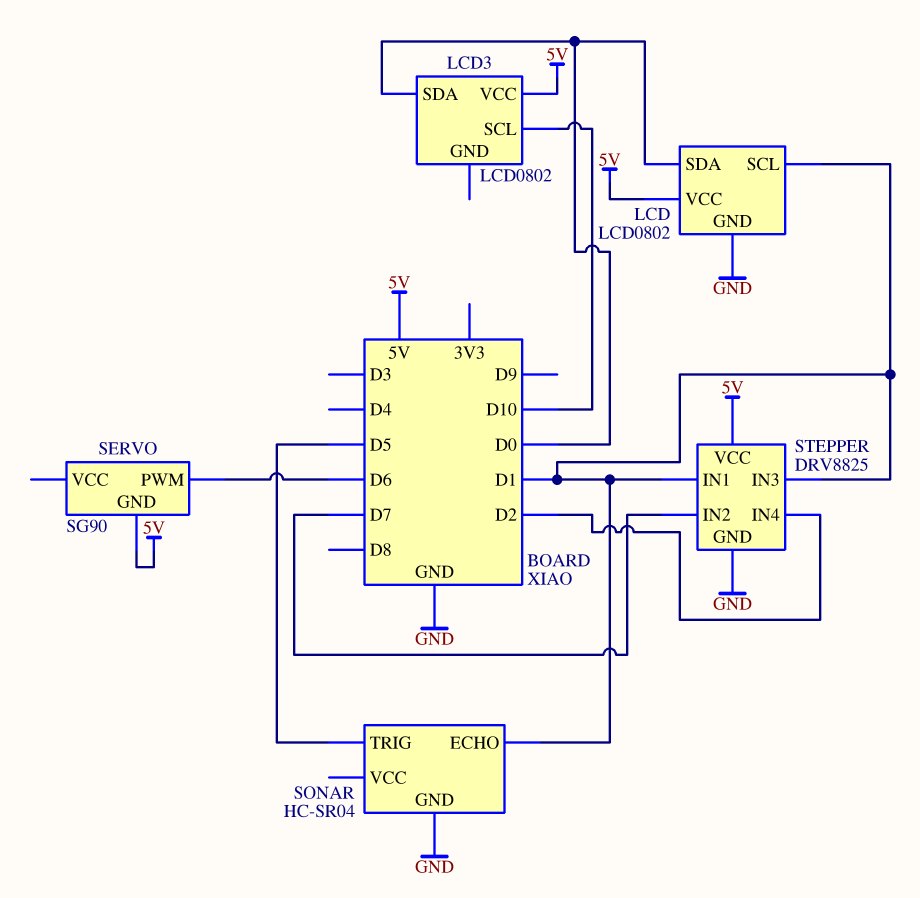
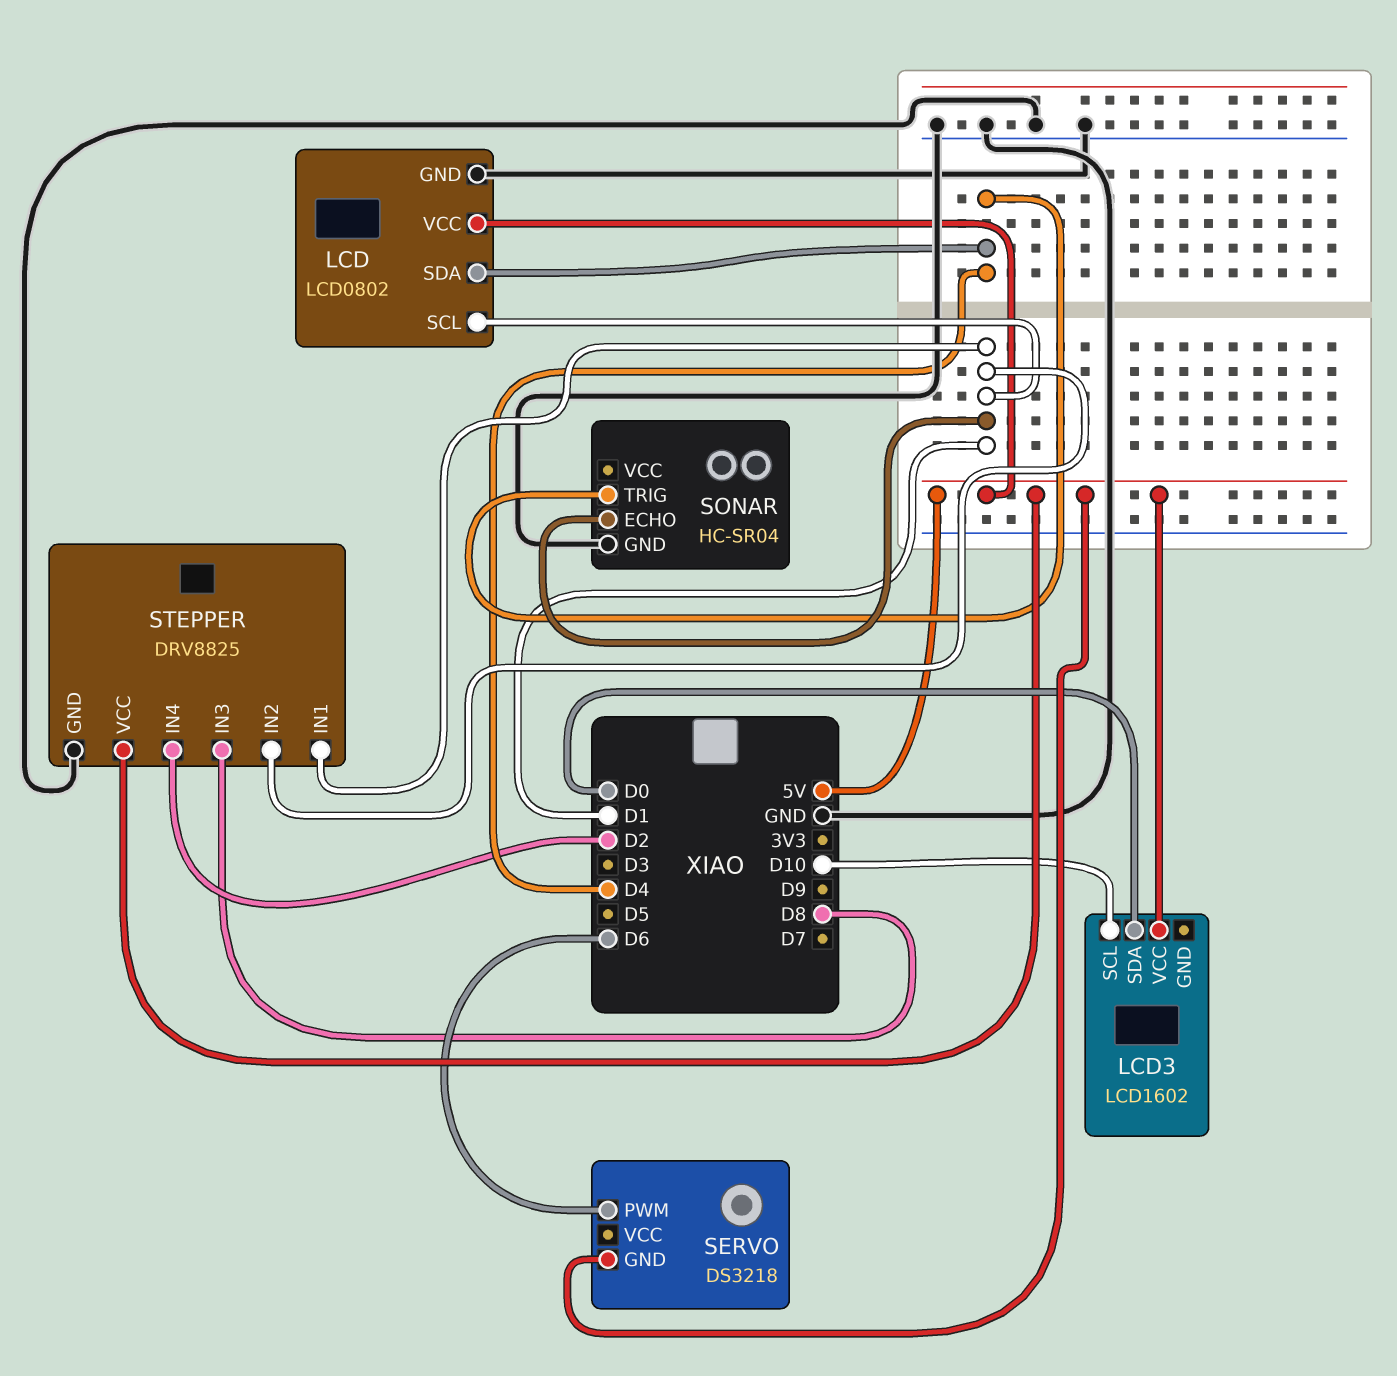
LCD pin SDA: D0 -> D4
LCD3: LCD0802 -> LCD1602
SERVO: SG90 -> DS3218
SONAR pin TRIG: D5 -> D4
STEPPER pin IN2: D7 -> D1
STEPPER pin IN3: D1 -> D8

